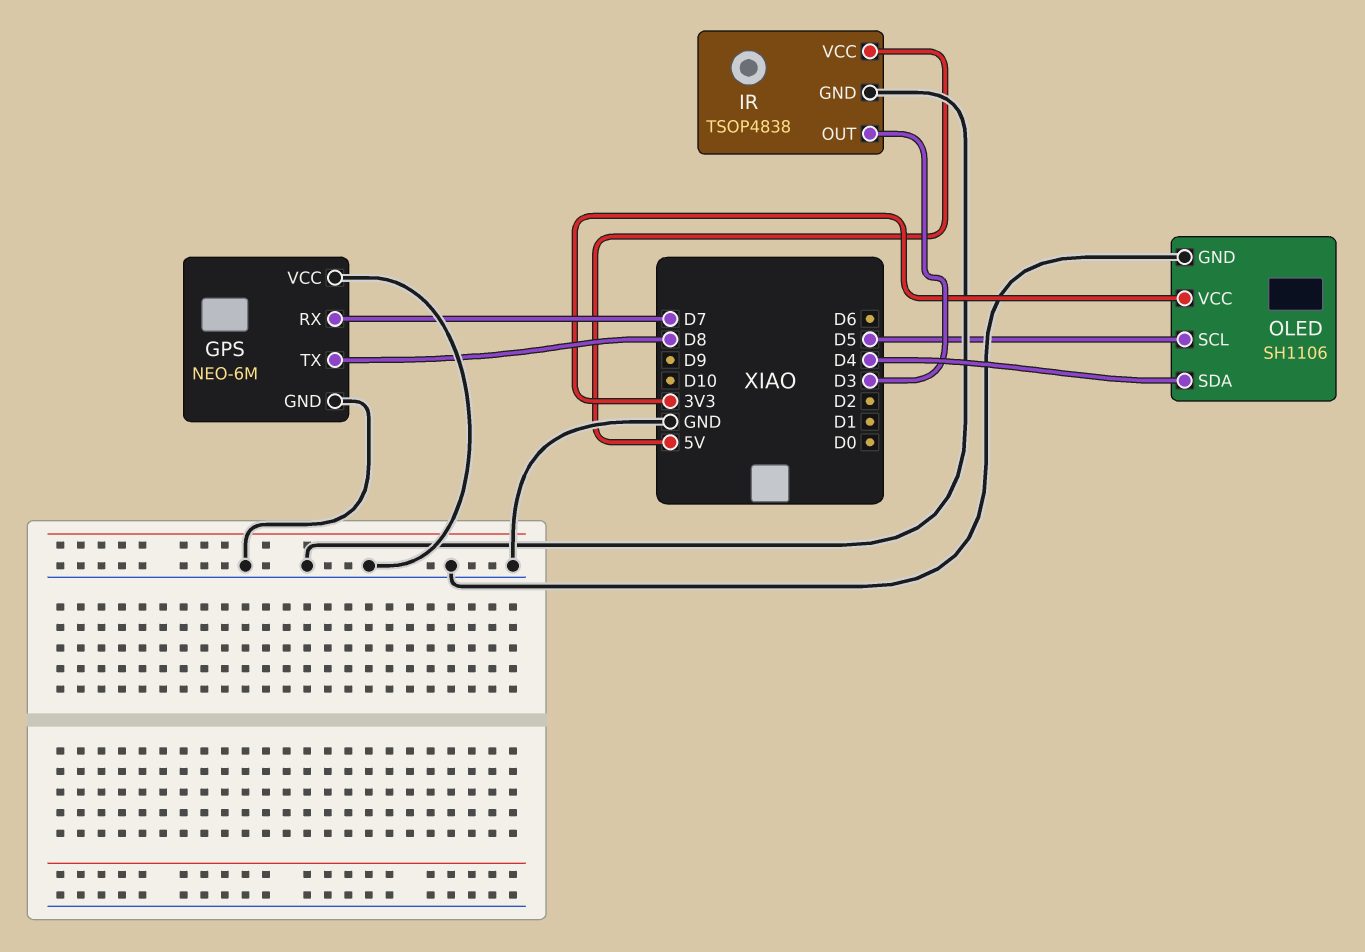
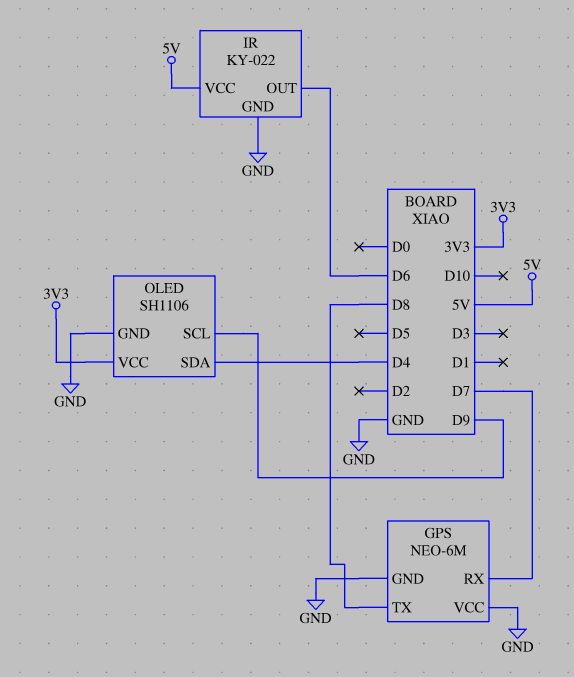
IR: TSOP4838 -> KY-022
IR pin OUT: D3 -> D6
OLED pin SCL: D5 -> D9

